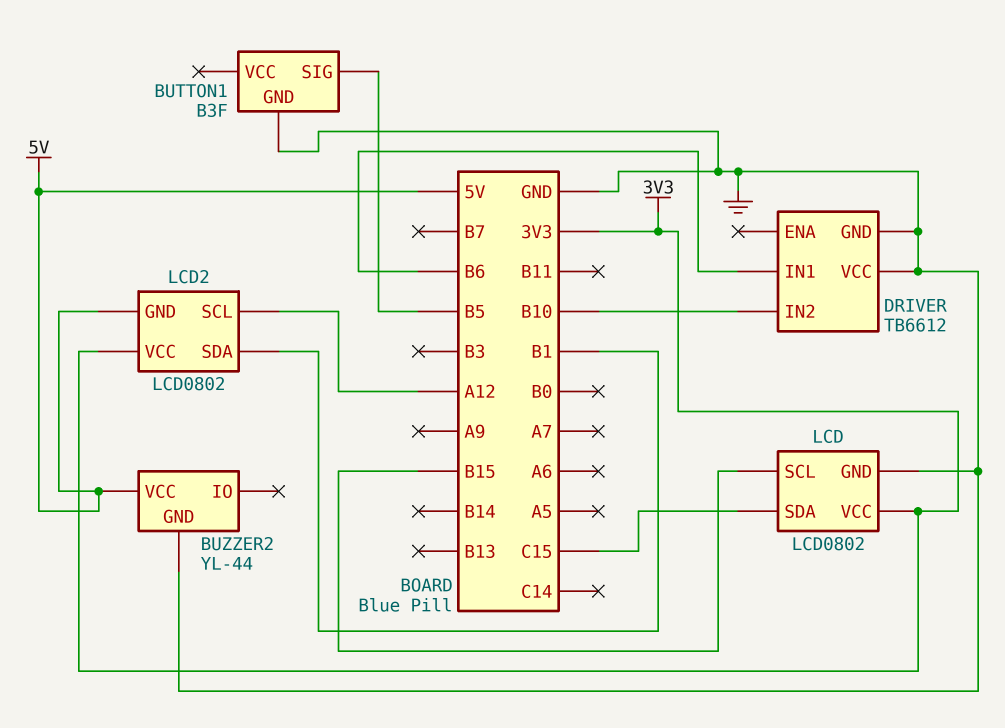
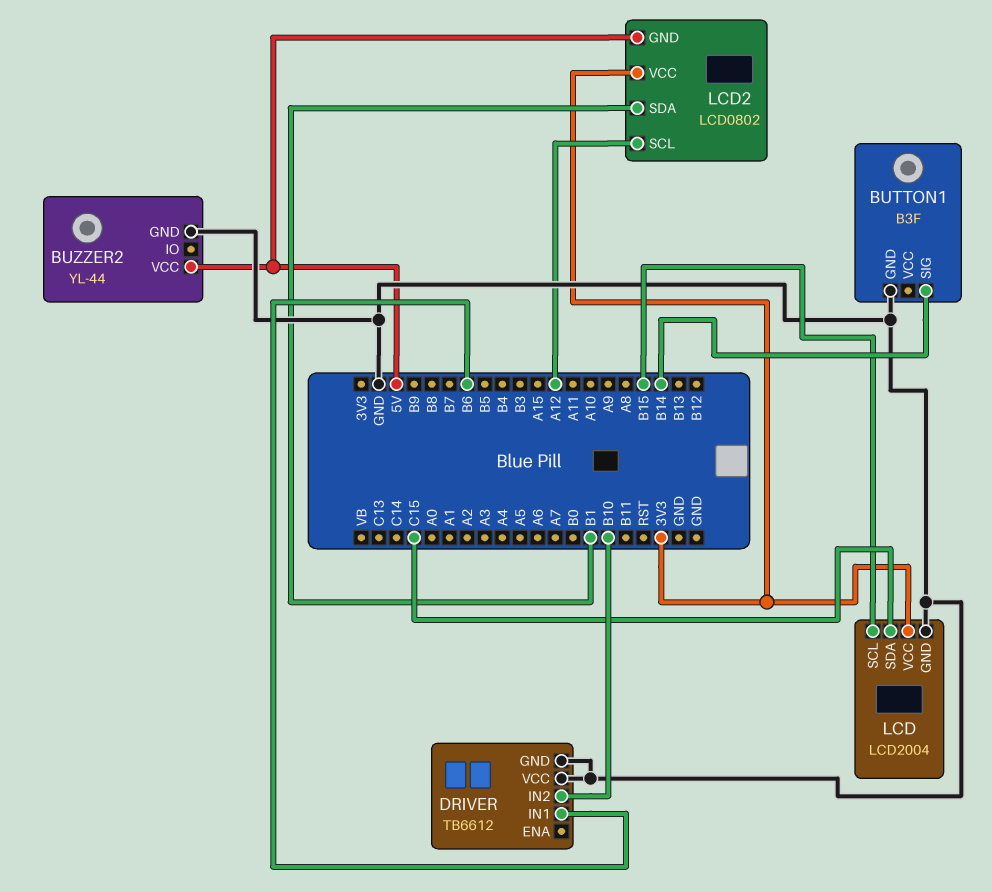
BUTTON1 pin SIG: B5 -> B14
LCD: LCD0802 -> LCD2004

